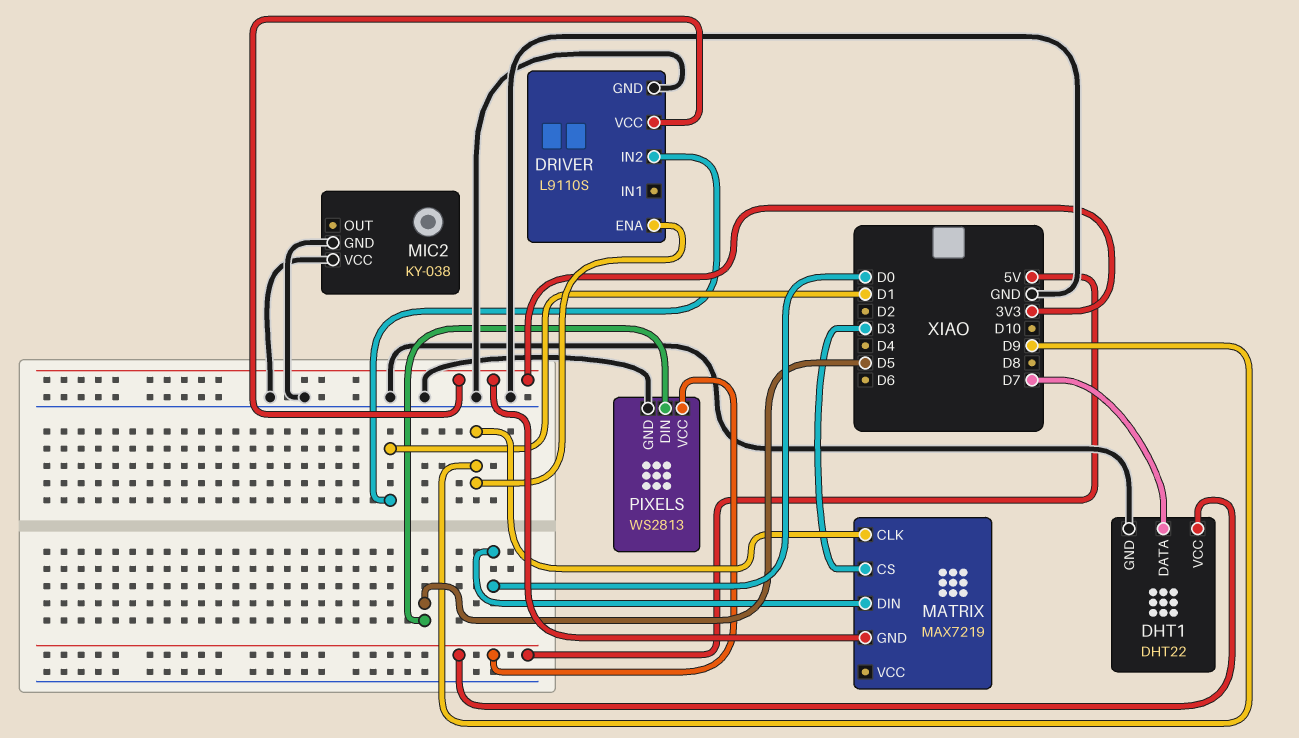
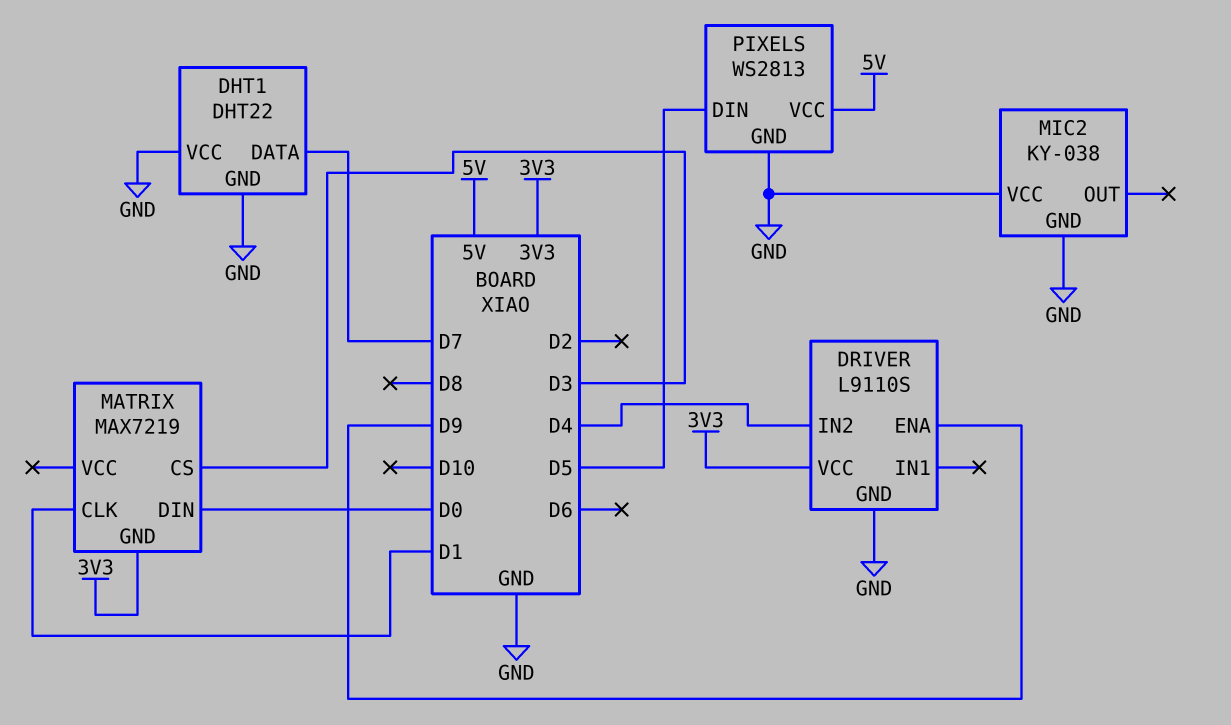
DHT1 pin VCC: 5V -> GND
DRIVER pin IN2: D1 -> D4
MATRIX pin CLK: D9 -> D1

